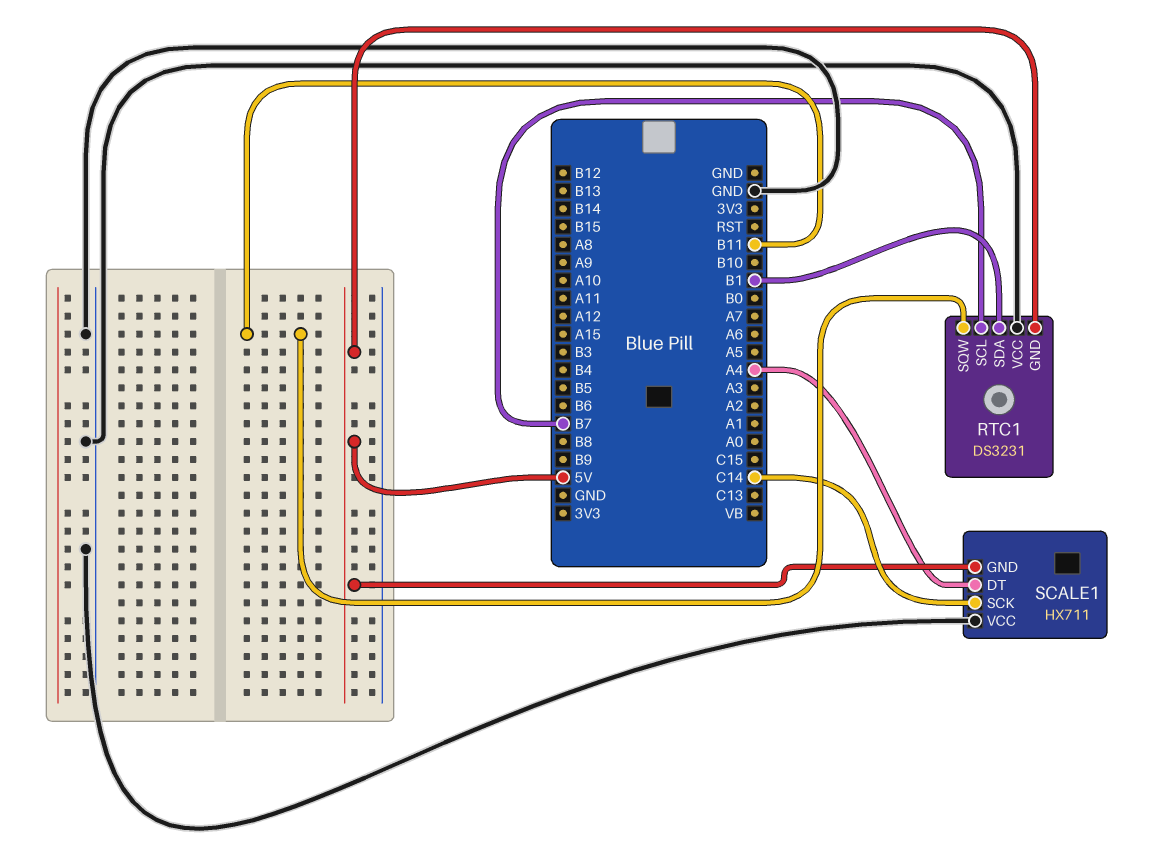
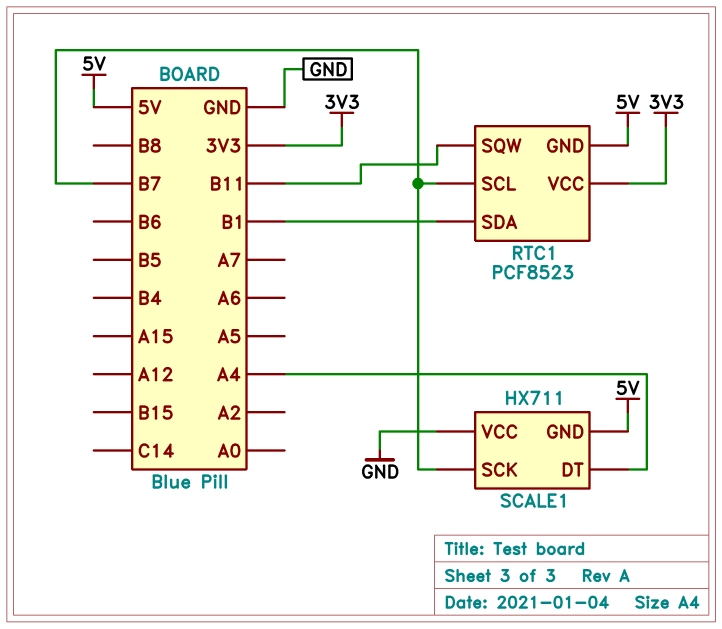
RTC1: DS3231 -> PCF8523
RTC1 pin VCC: GND -> 3V3
SCALE1 pin SCK: C14 -> B7

